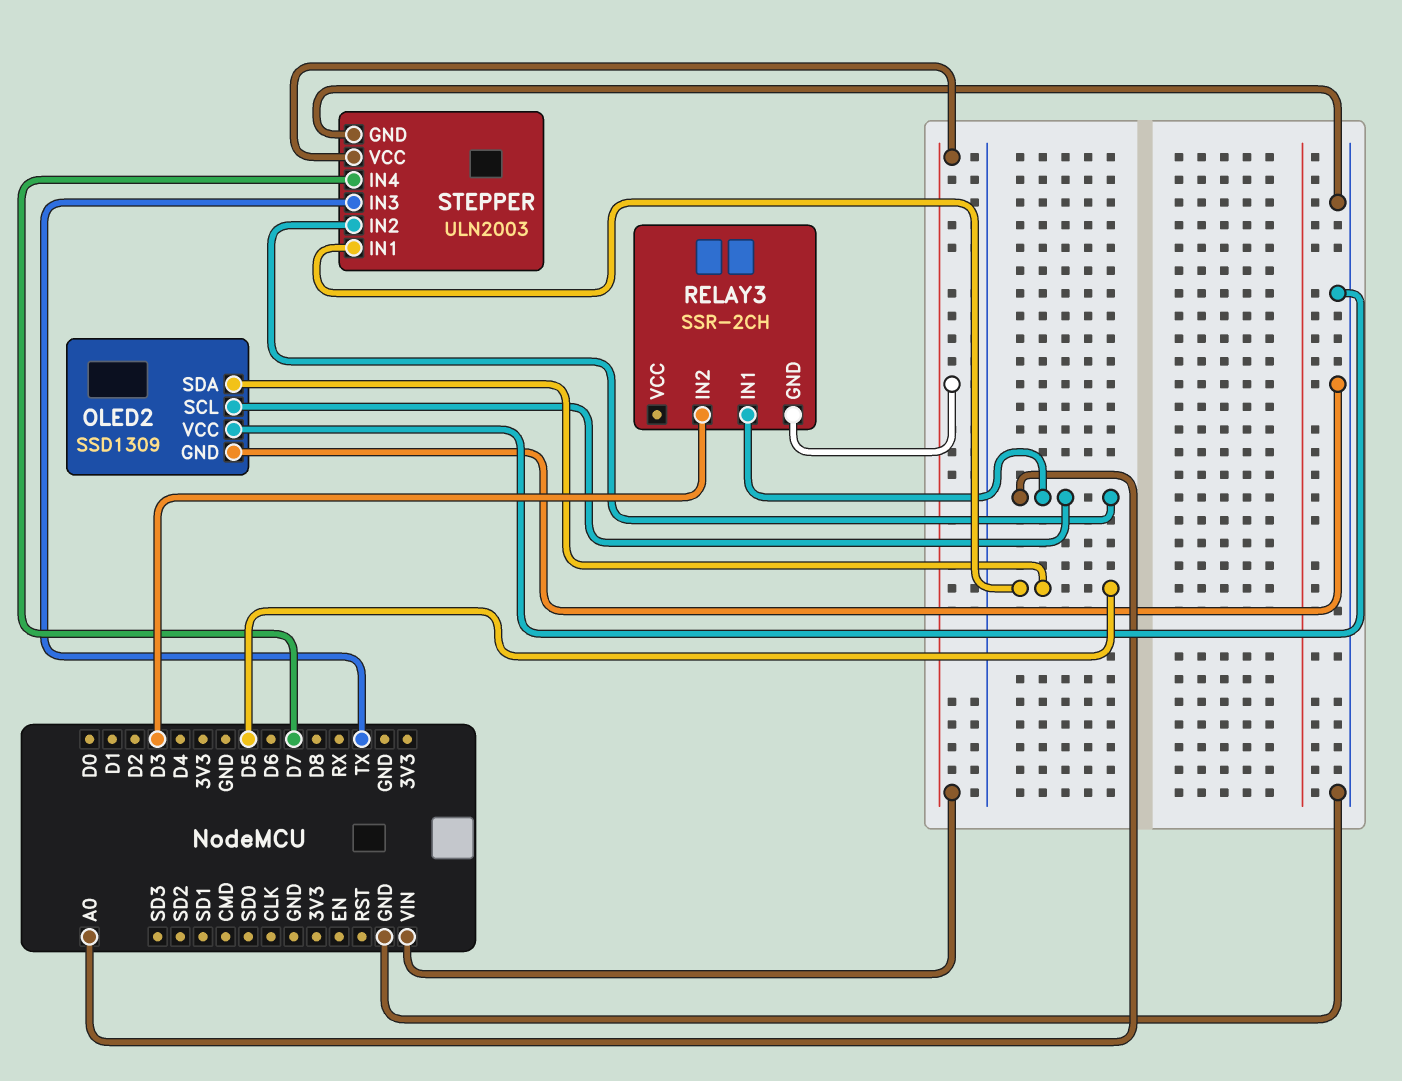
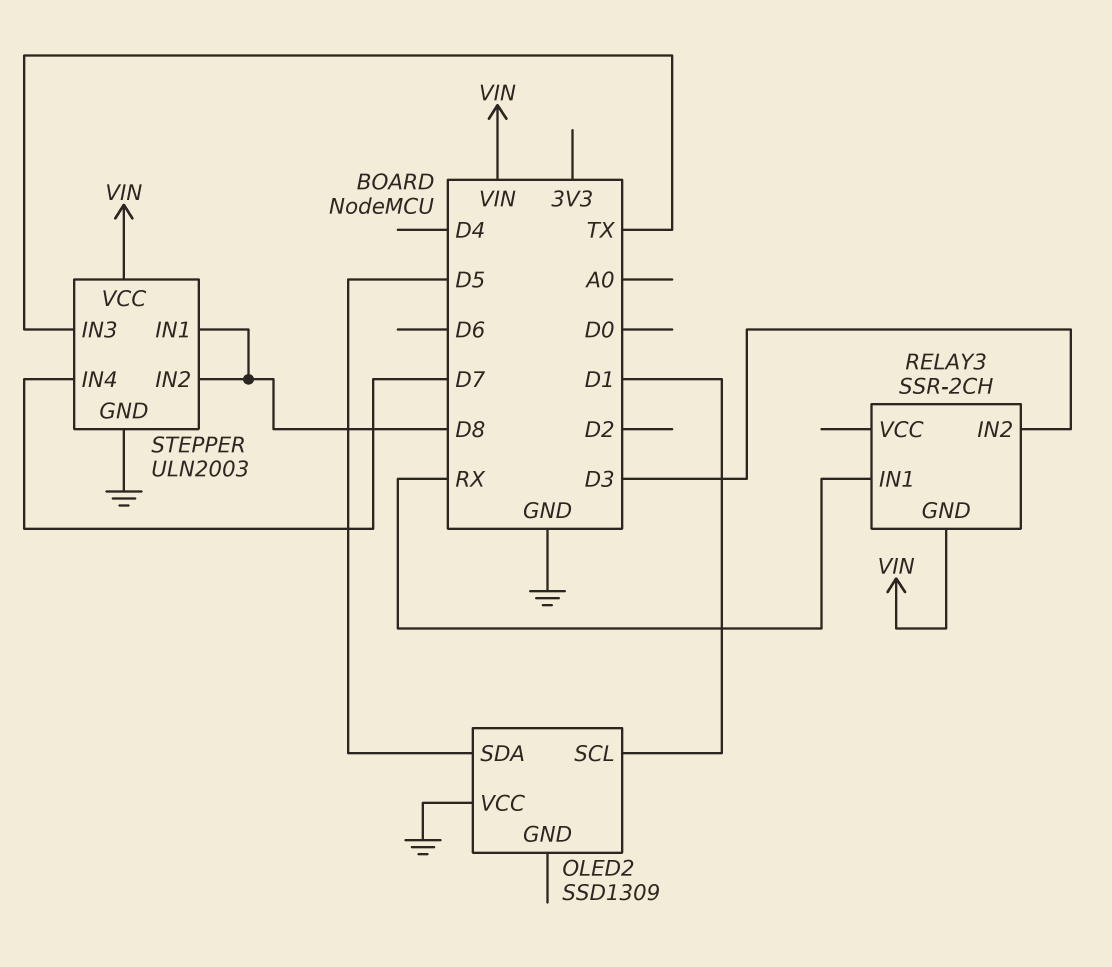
OLED2 pin GND: GND -> none
OLED2 pin SCL: A0 -> D1
RELAY3 pin IN1: A0 -> RX
STEPPER pin IN1: D5 -> D8
STEPPER pin IN2: A0 -> D8

